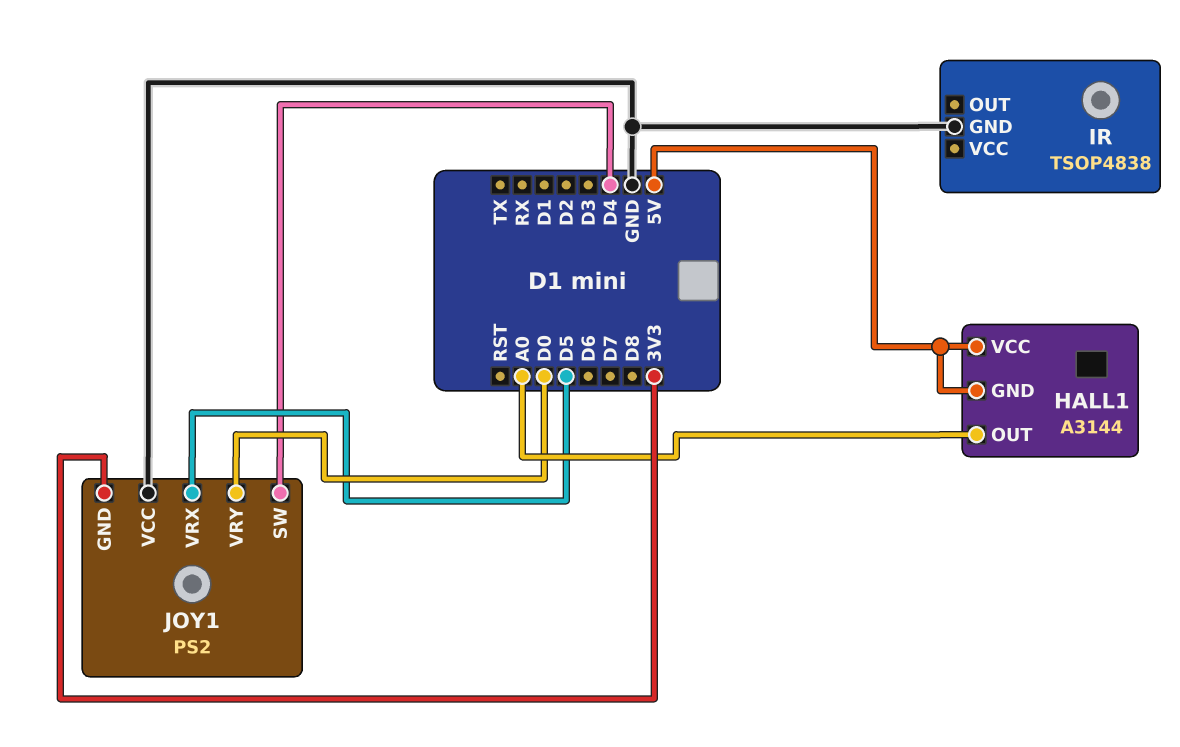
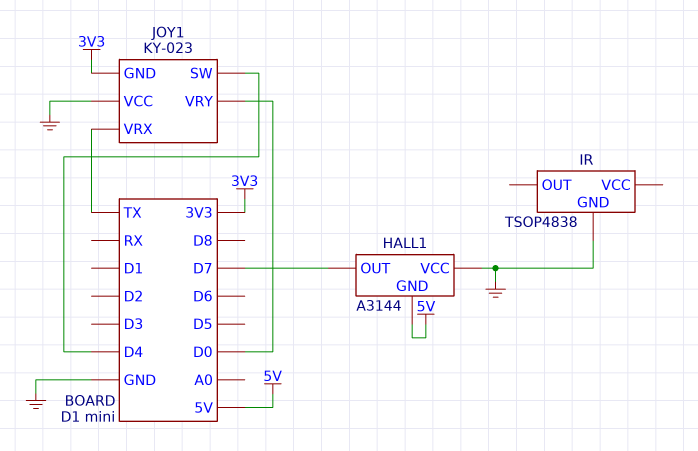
HALL1 pin OUT: A0 -> D7
HALL1 pin VCC: 5V -> GND
JOY1: PS2 -> KY-023
JOY1 pin VRX: D5 -> TX

